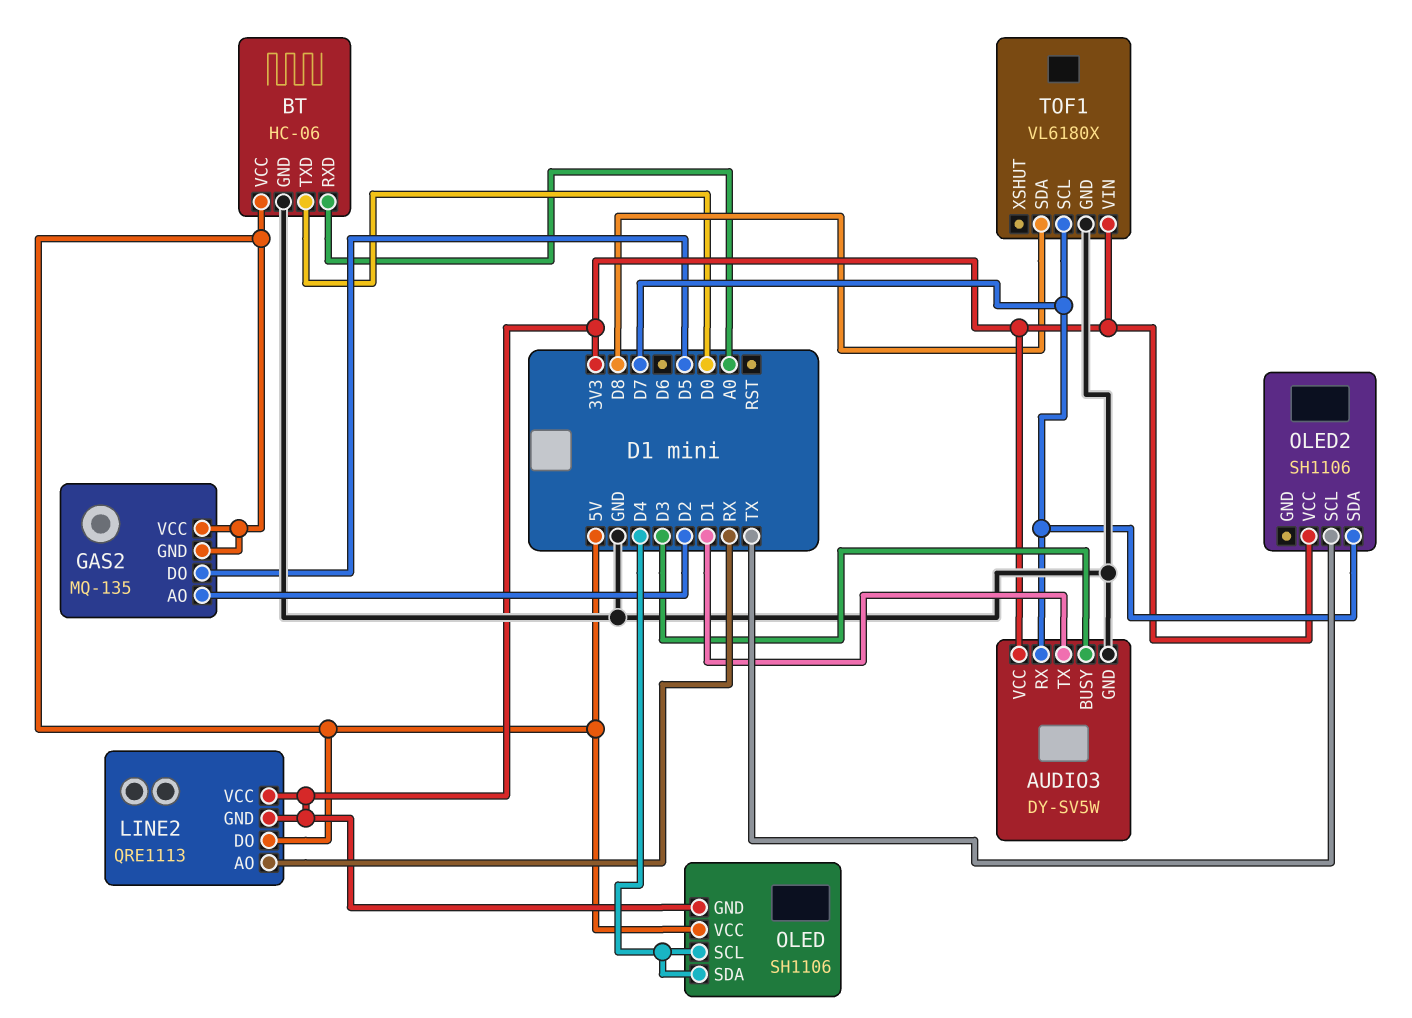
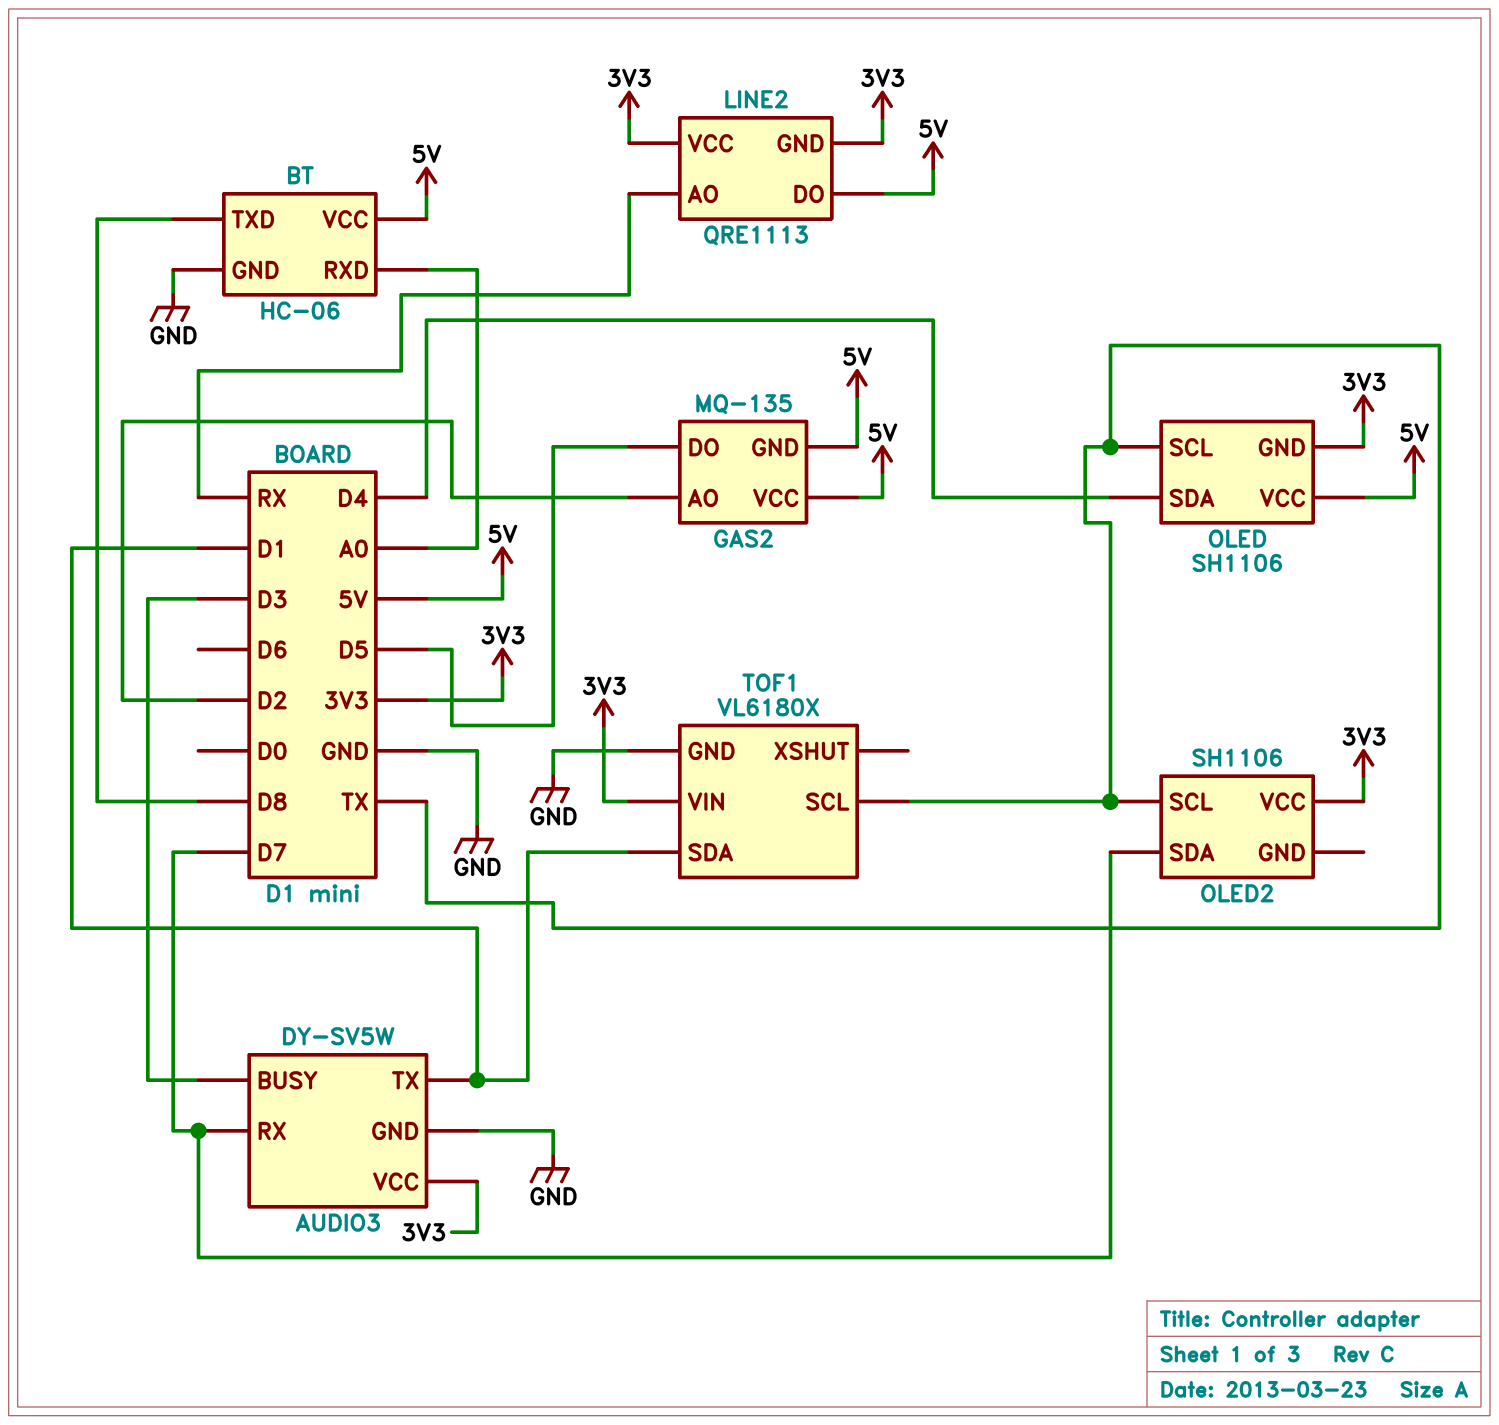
BT pin TXD: D0 -> D8
OLED pin SCL: D4 -> TX
TOF1 pin SCL: D7 -> TX
TOF1 pin SDA: D8 -> D1

